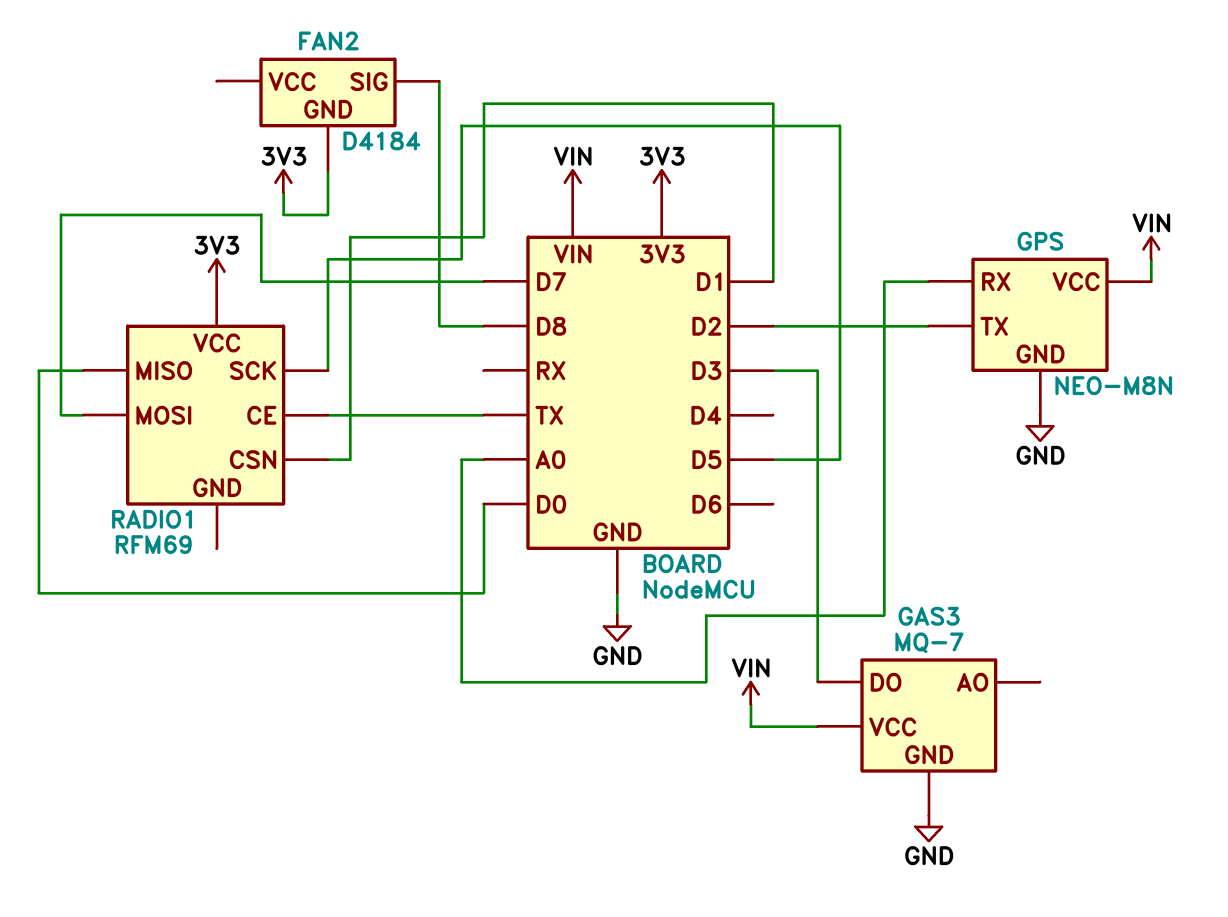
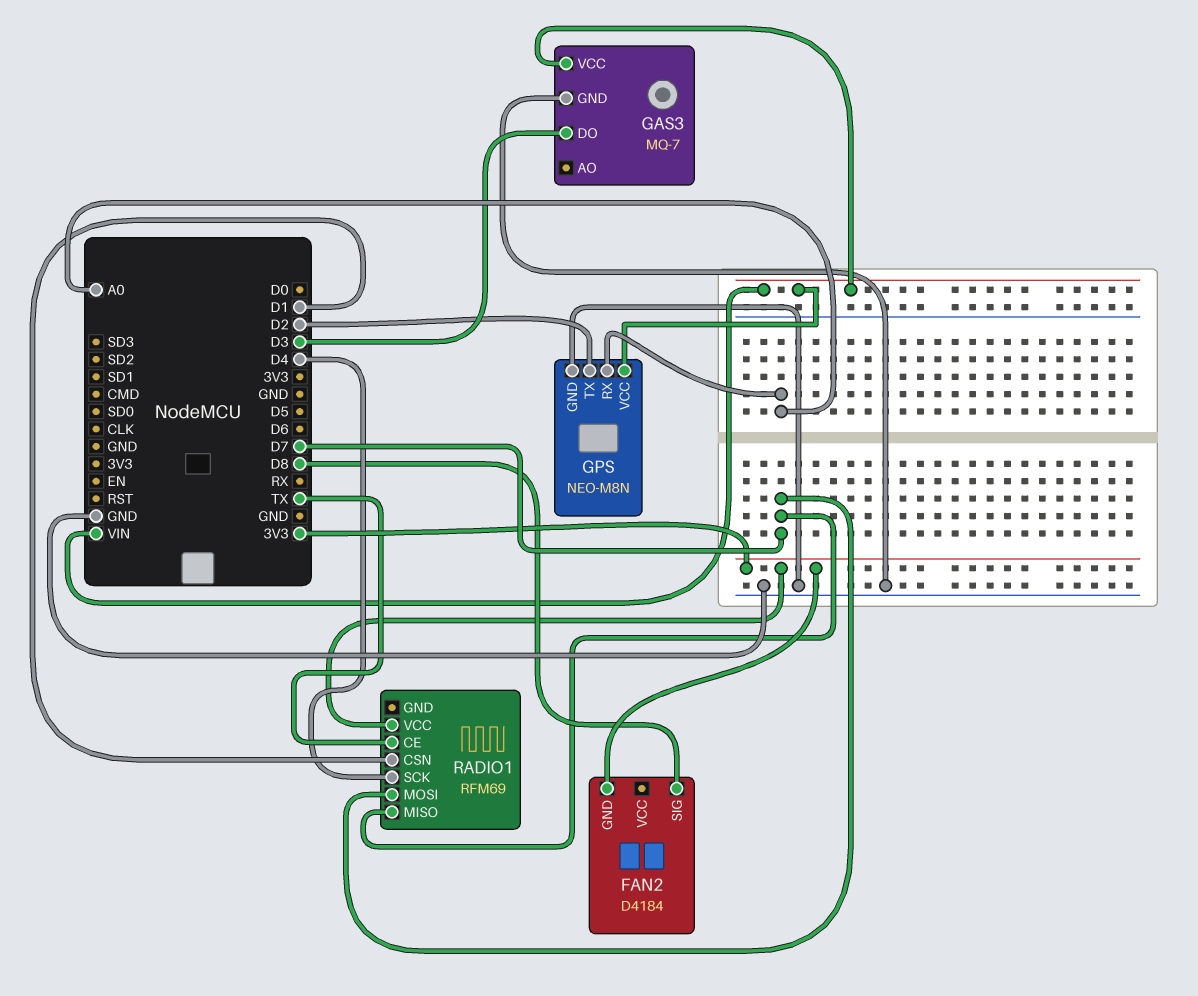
RADIO1 pin MISO: D0 -> D7
RADIO1 pin SCK: D5 -> D4

